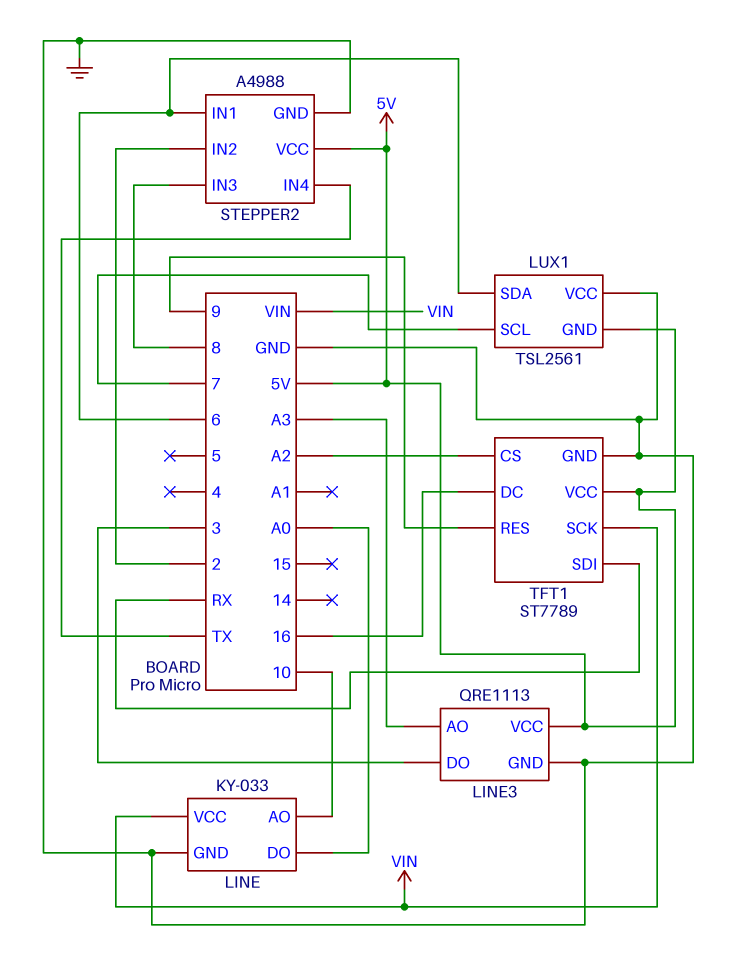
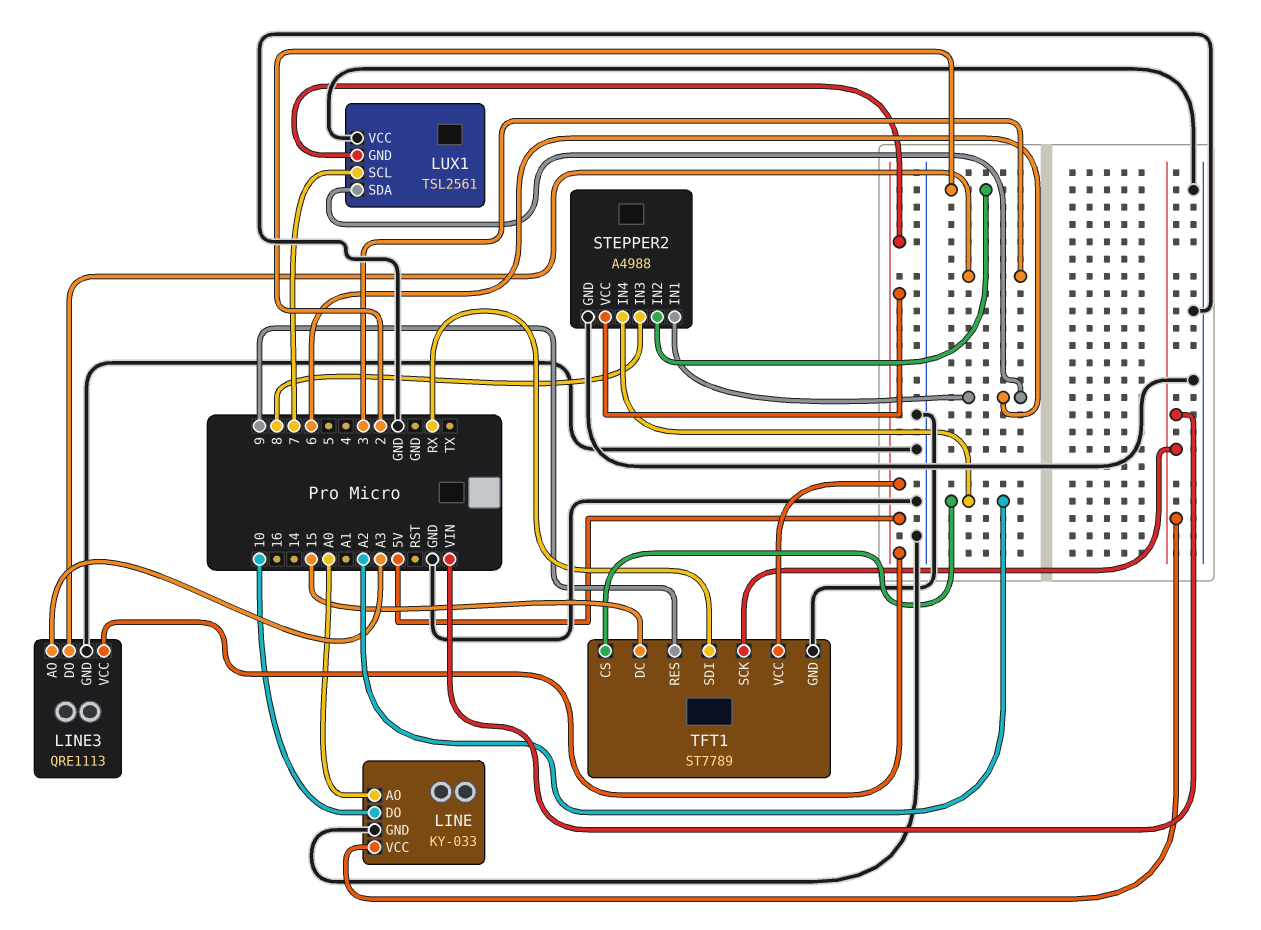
LINE pin AO: 10 -> A0
LINE pin DO: A0 -> 10
STEPPER2 pin IN4: TX -> A2
TFT1 pin DC: 16 -> 15

